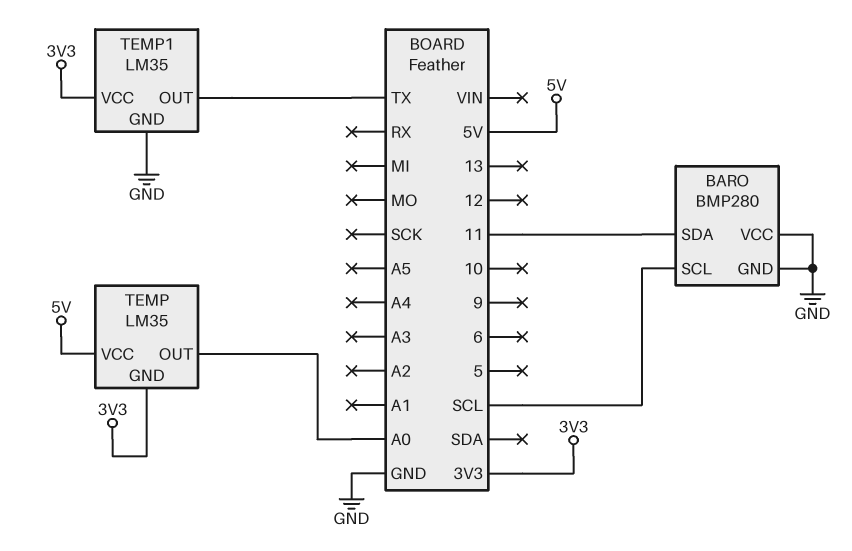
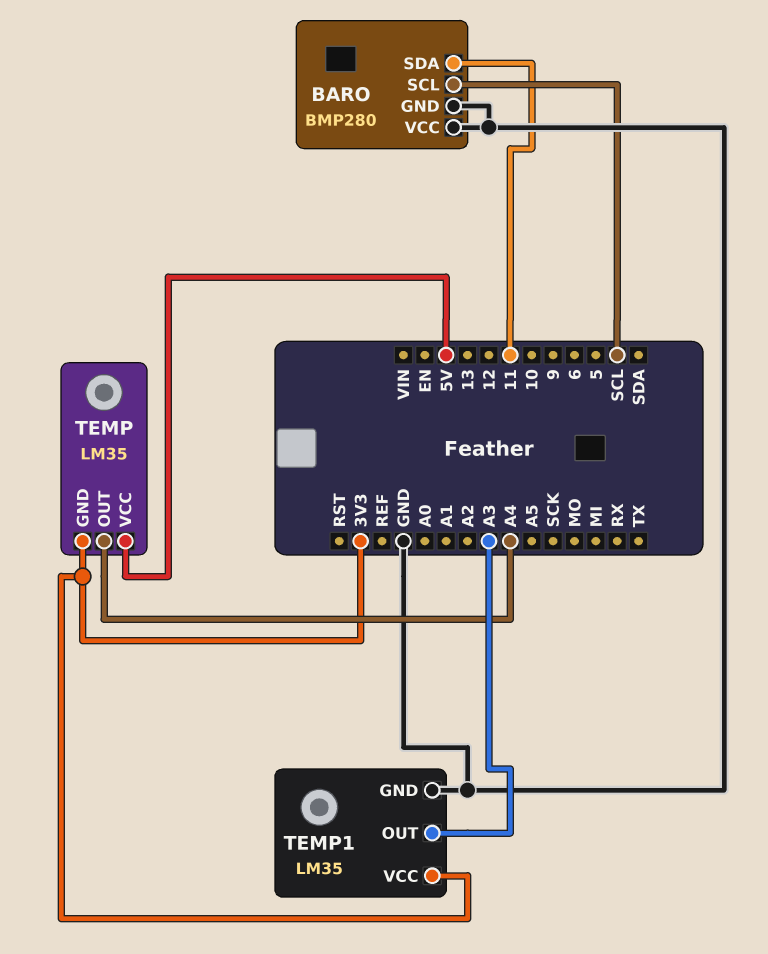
TEMP pin OUT: A0 -> A4
TEMP1 pin OUT: TX -> A3

